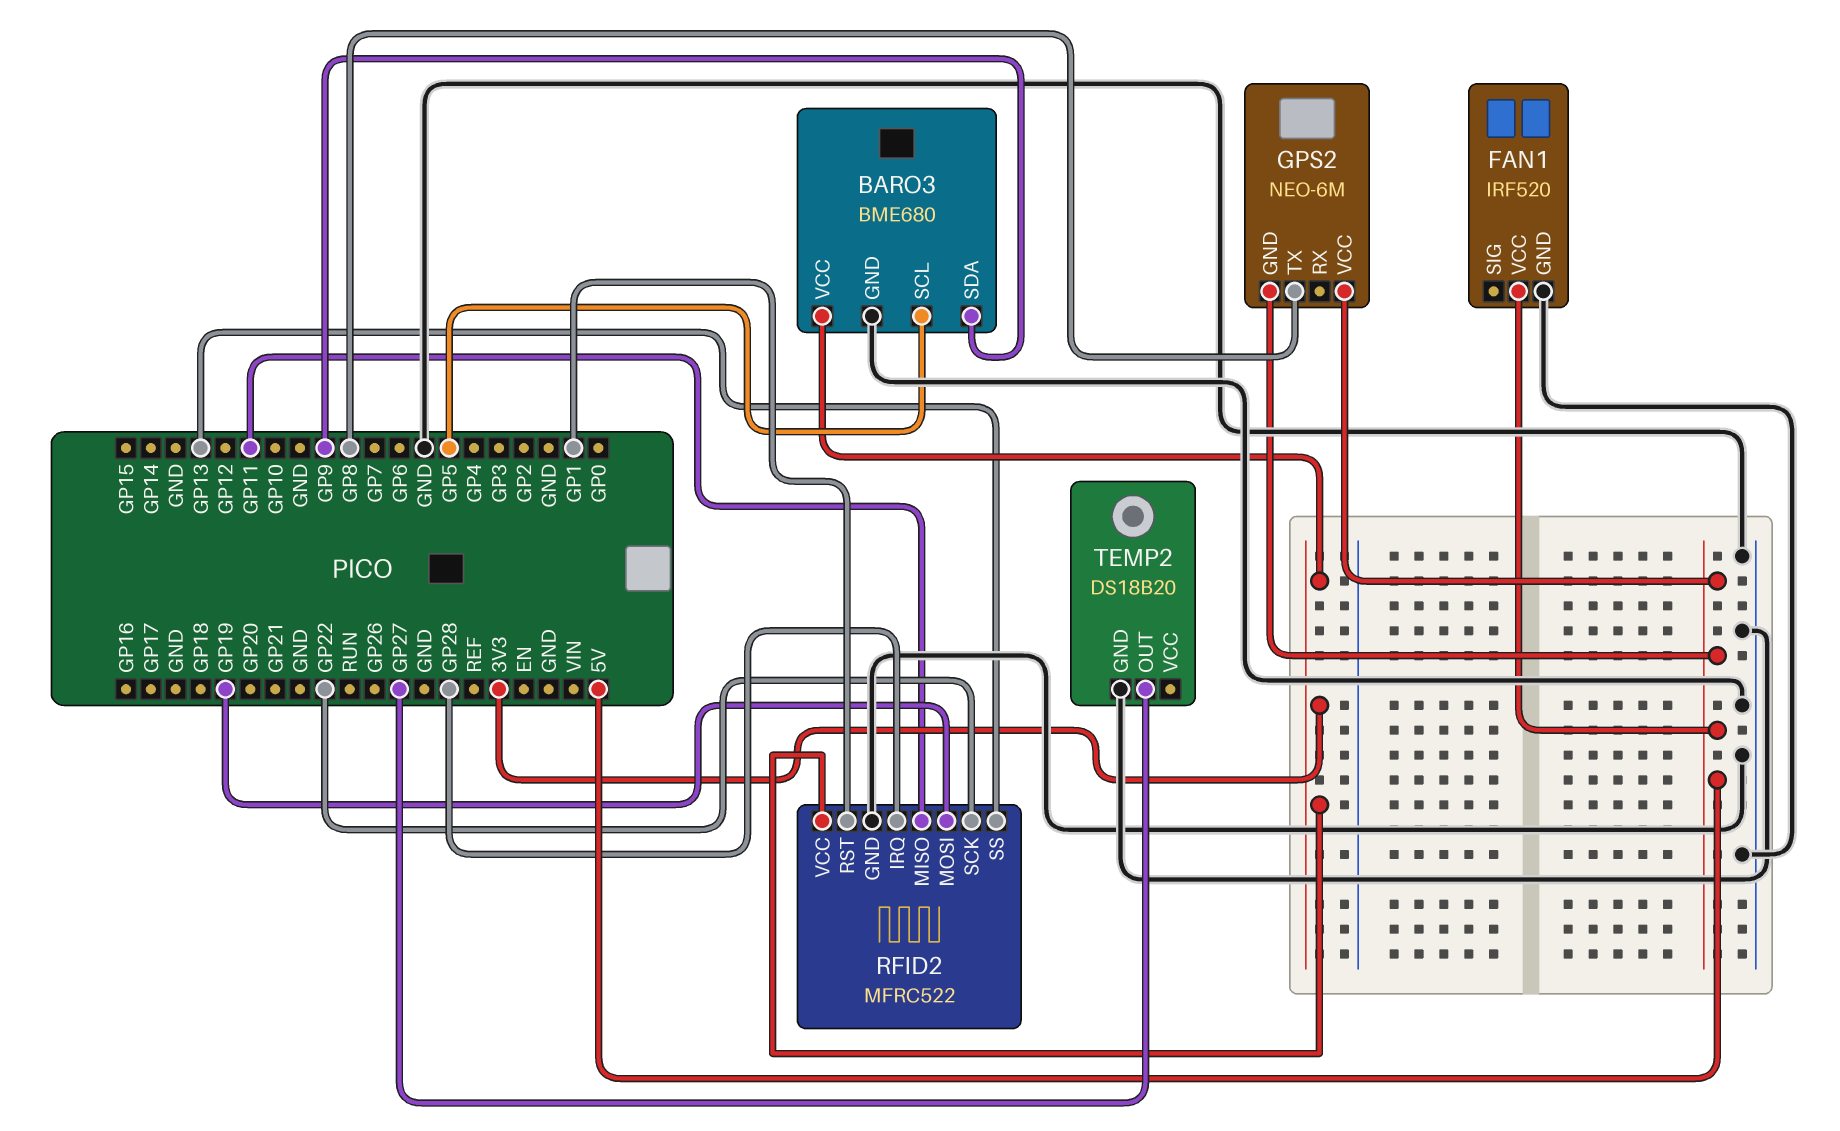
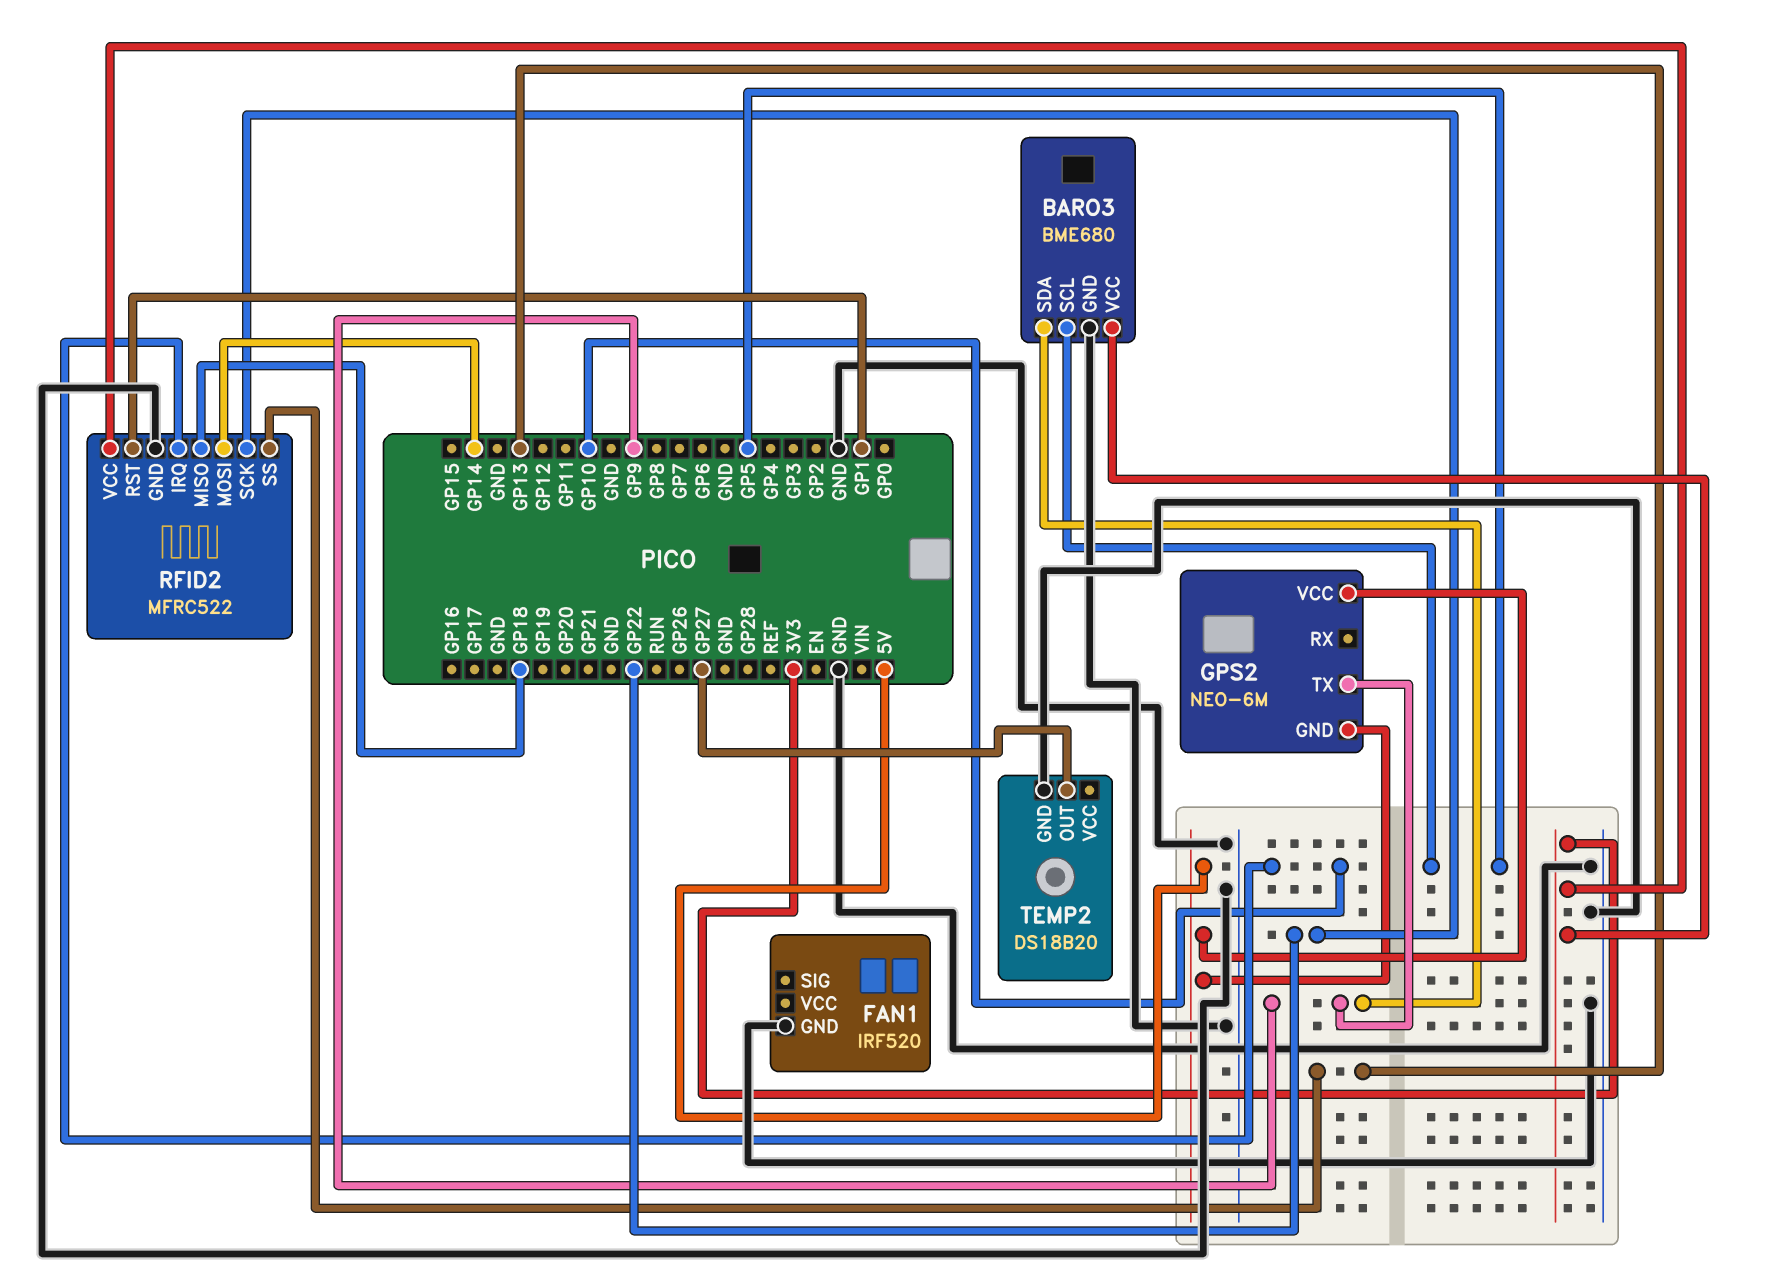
FAN1 pin VCC: 5V -> none
GPS2 pin TX: GP8 -> GP9
RFID2 pin IRQ: GP28 -> GP10
RFID2 pin MISO: GP11 -> GP18
RFID2 pin MOSI: GP19 -> GP14

